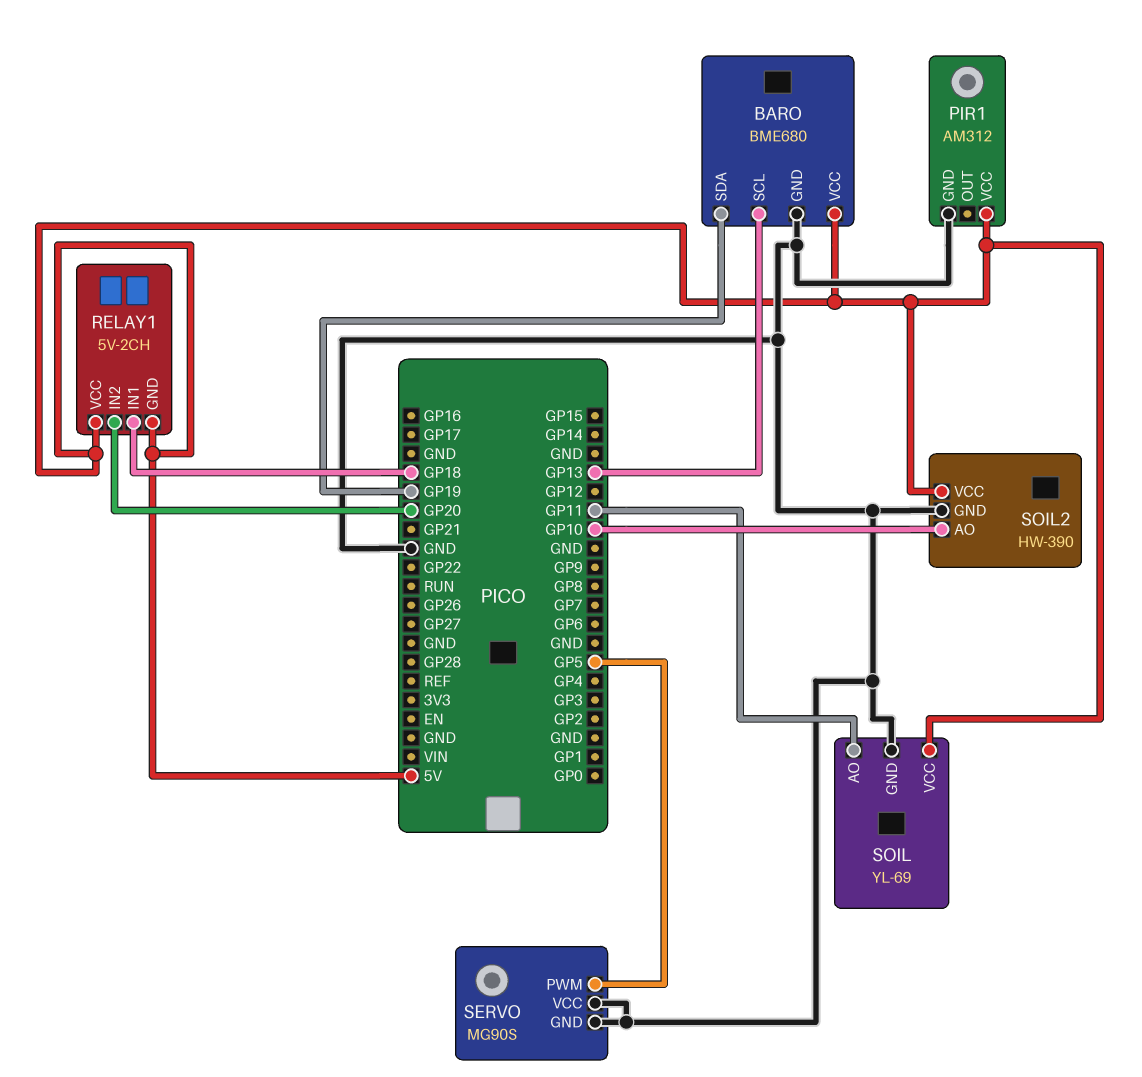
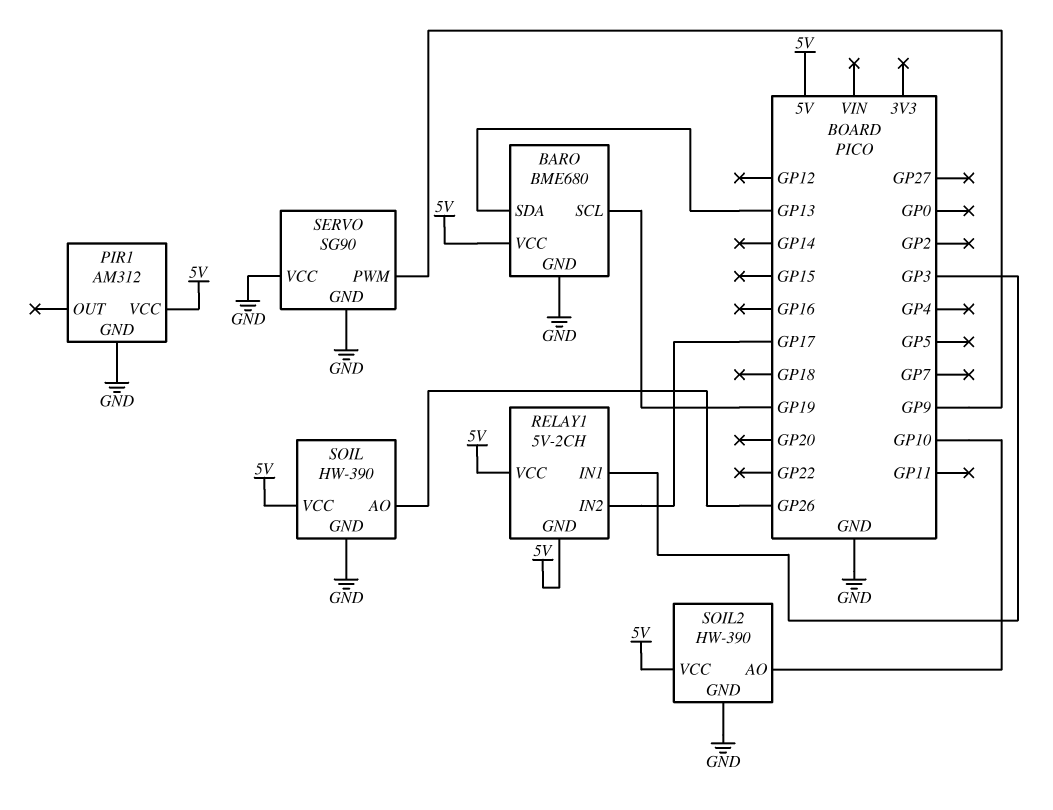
BARO pin SCL: GP13 -> GP19
BARO pin SDA: GP19 -> GP13
RELAY1 pin IN1: GP18 -> GP3
RELAY1 pin IN2: GP20 -> GP17
SERVO: MG90S -> SG90
SERVO pin PWM: GP5 -> GP9
SOIL: YL-69 -> HW-390
SOIL pin AO: GP11 -> GP26

